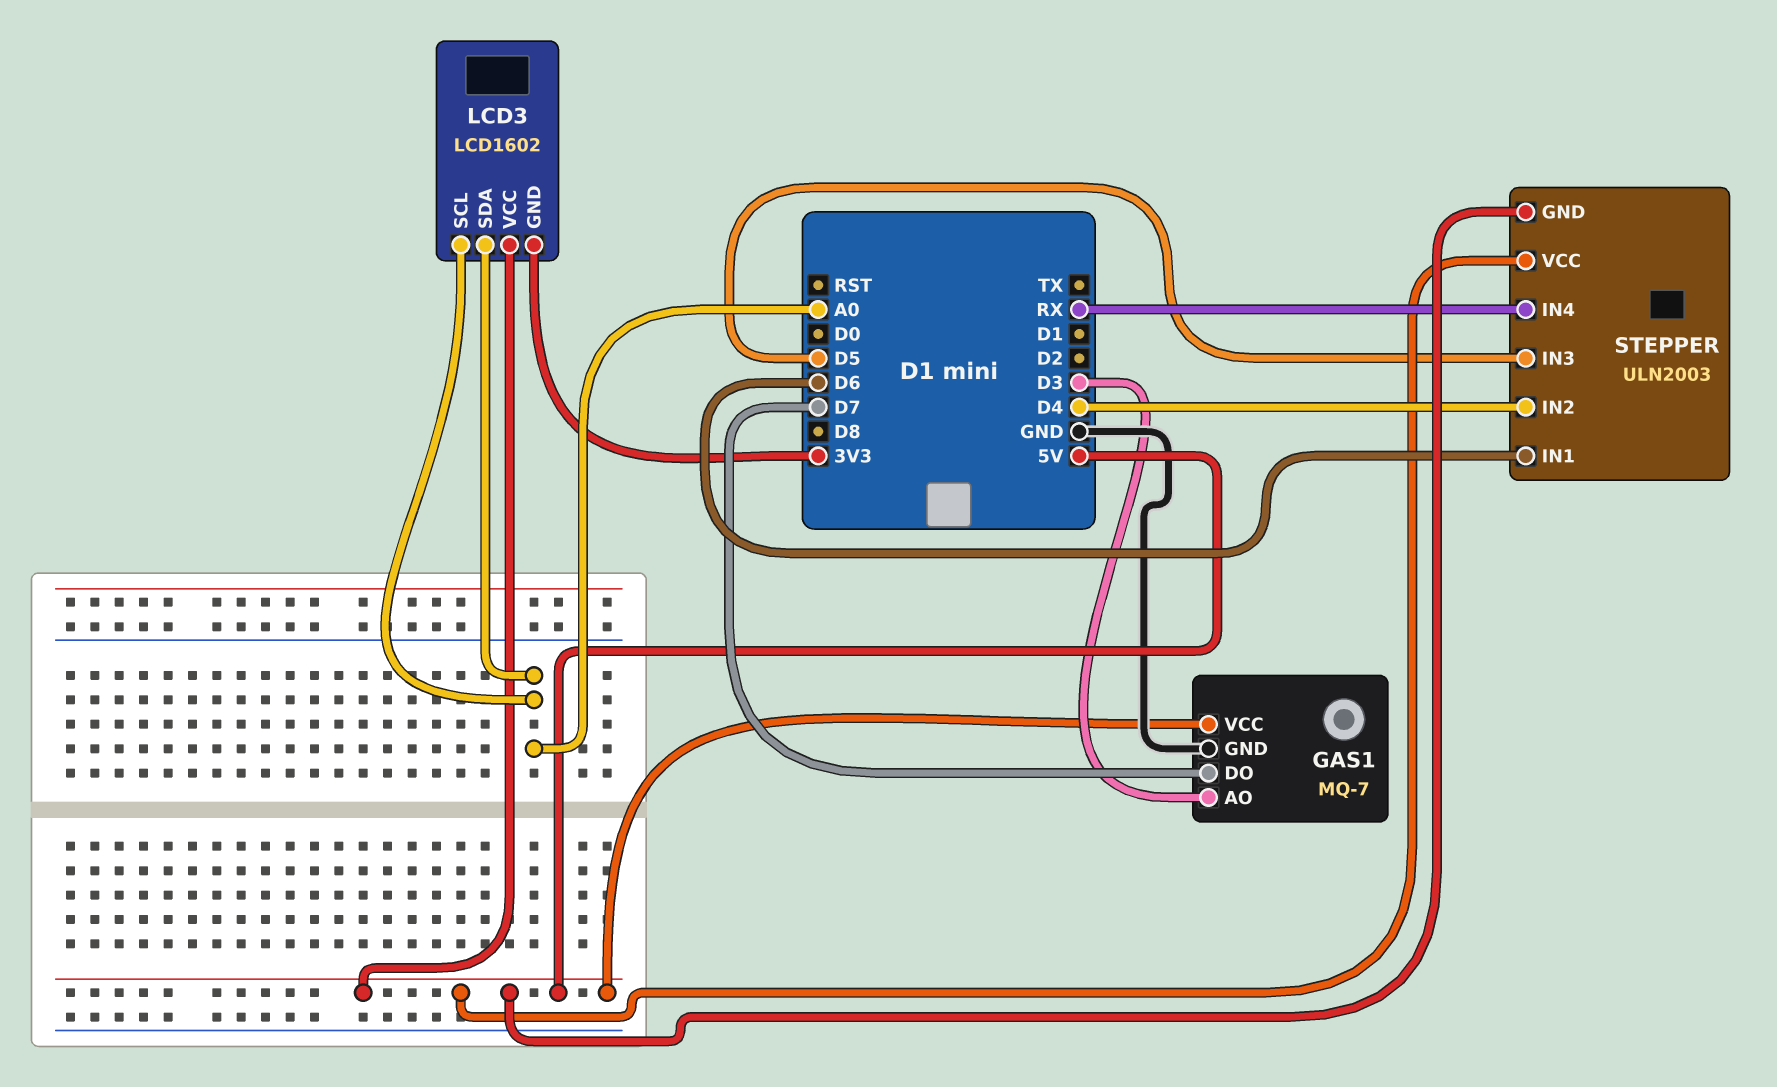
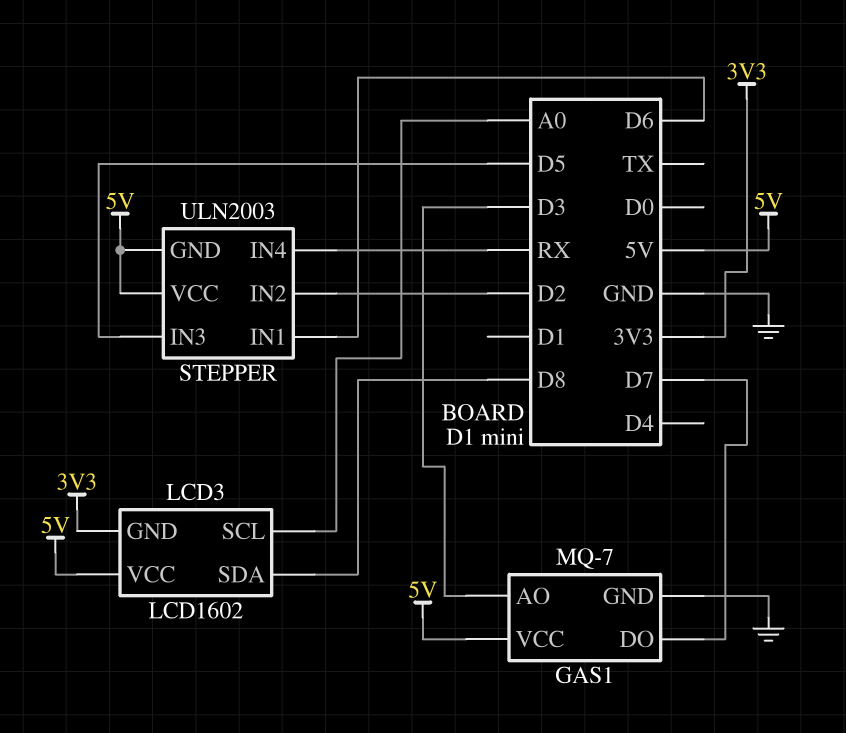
LCD3 pin SDA: A0 -> D8
STEPPER pin IN2: D4 -> D2

